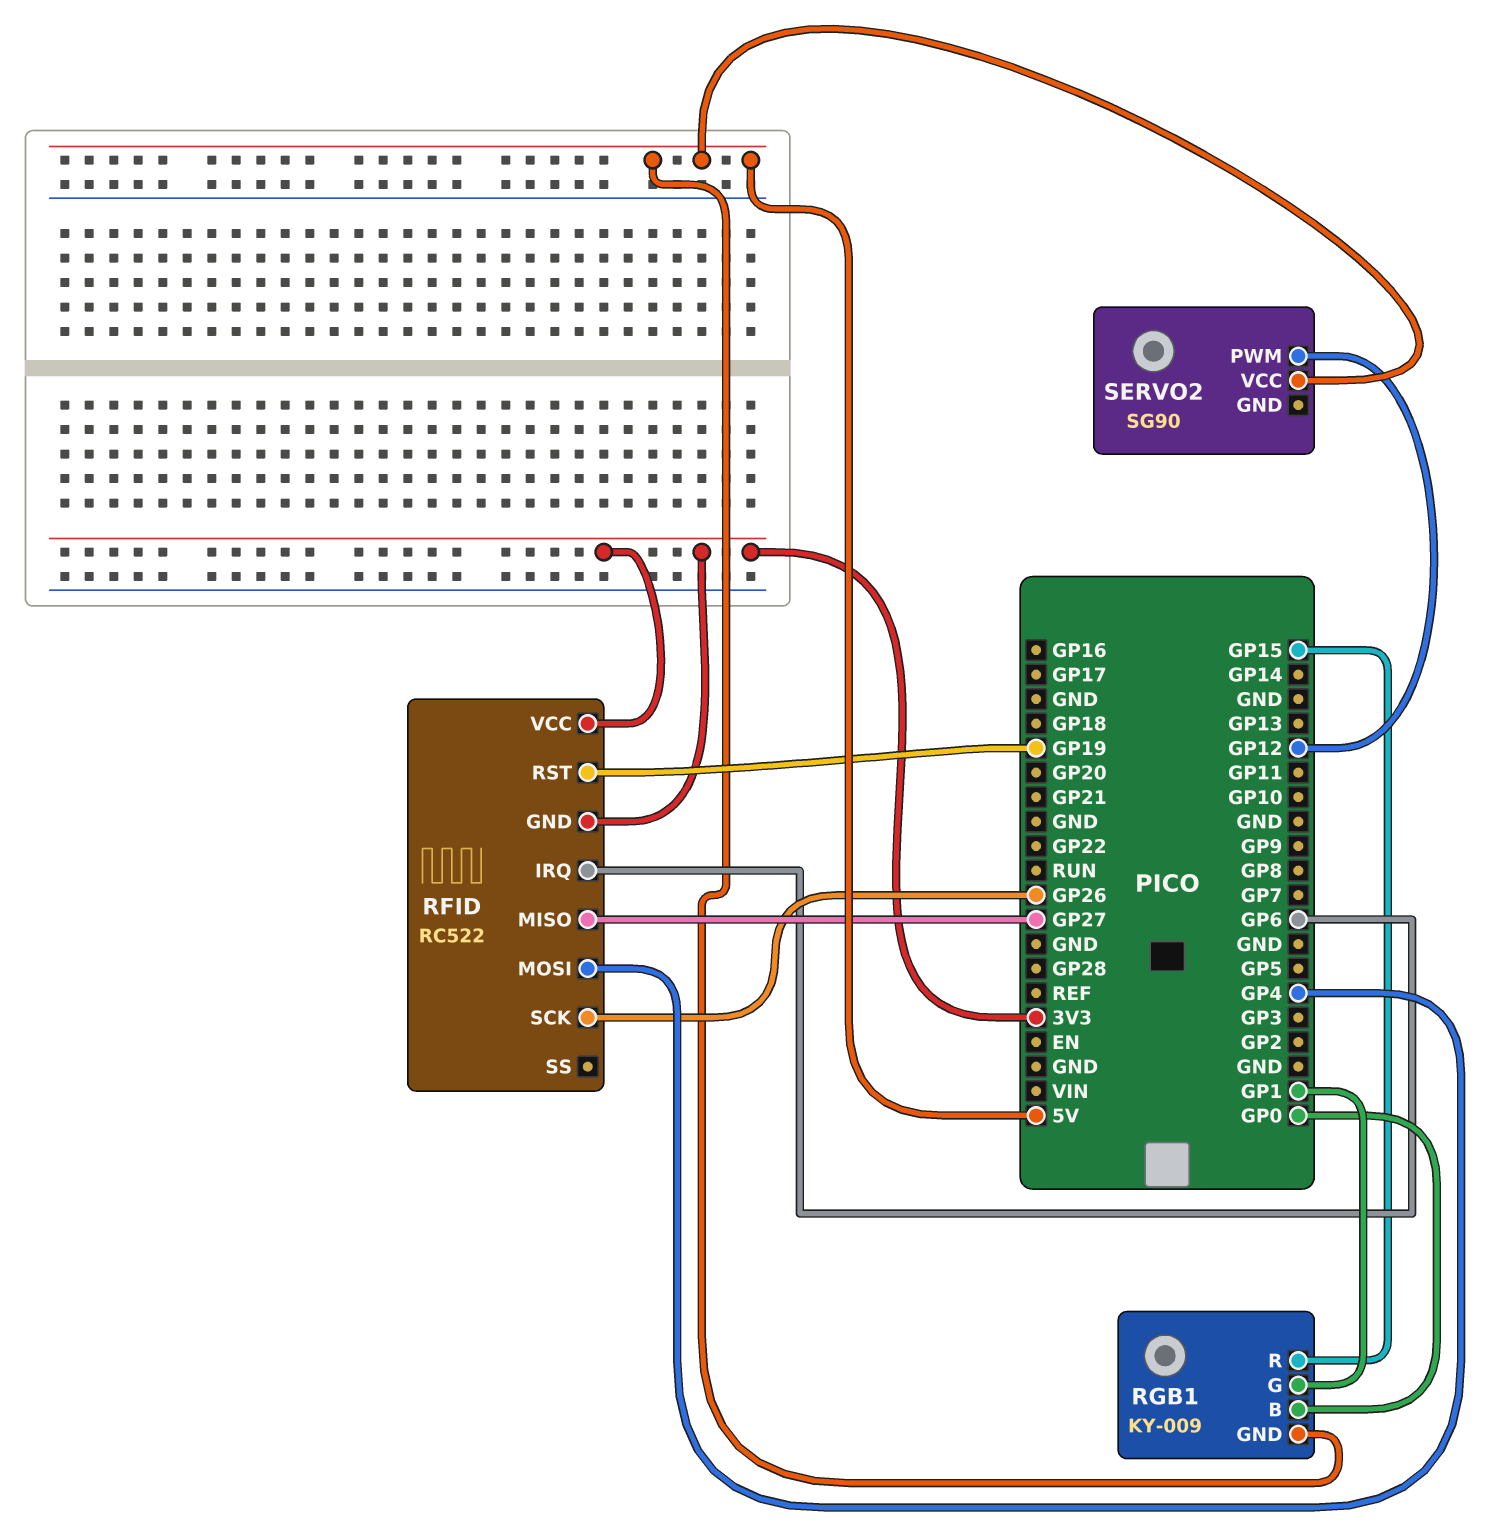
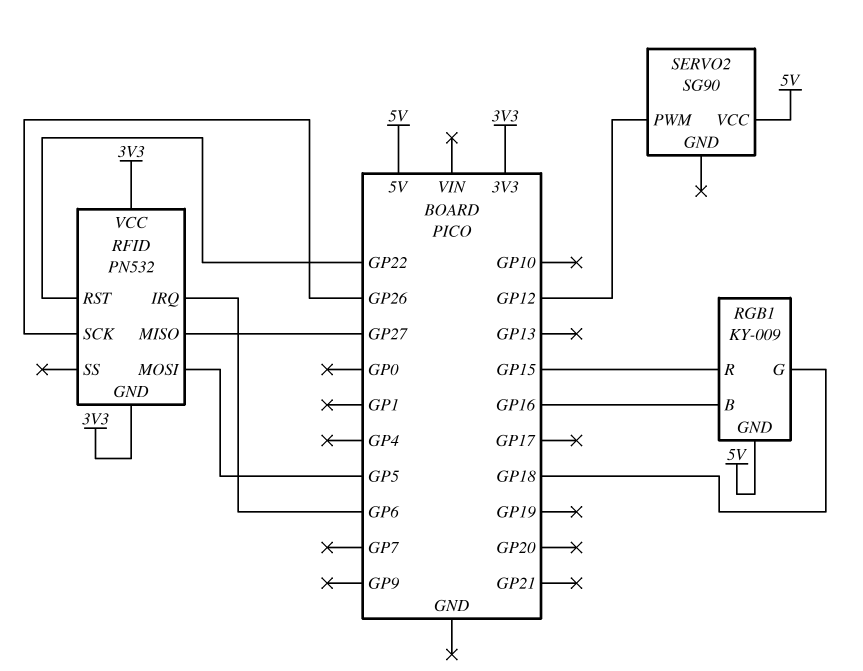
RFID: RC522 -> PN532
RFID pin MOSI: GP4 -> GP5
RFID pin RST: GP19 -> GP22
RGB1 pin B: GP0 -> GP16
RGB1 pin G: GP1 -> GP18

